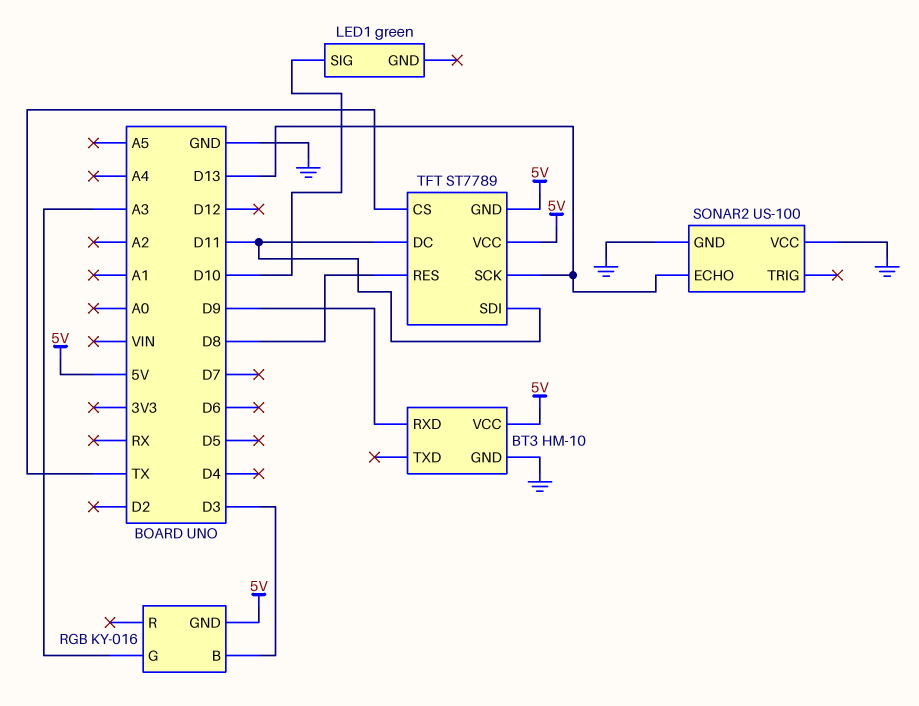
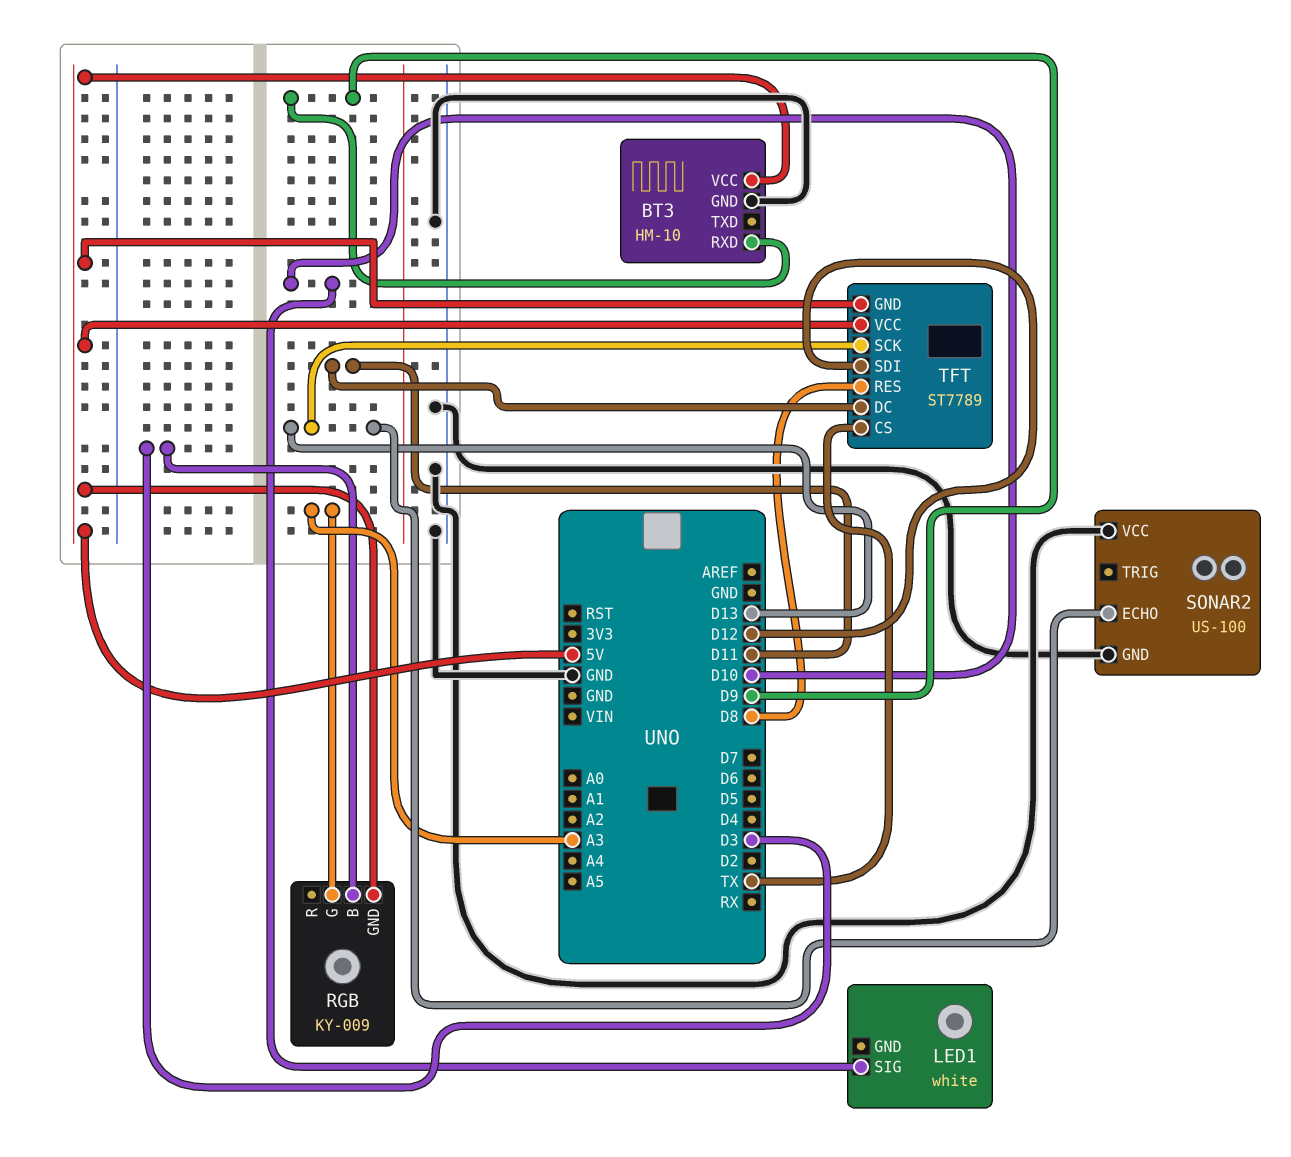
LED1: green -> white
RGB: KY-016 -> KY-009
TFT pin SDI: D11 -> D12

